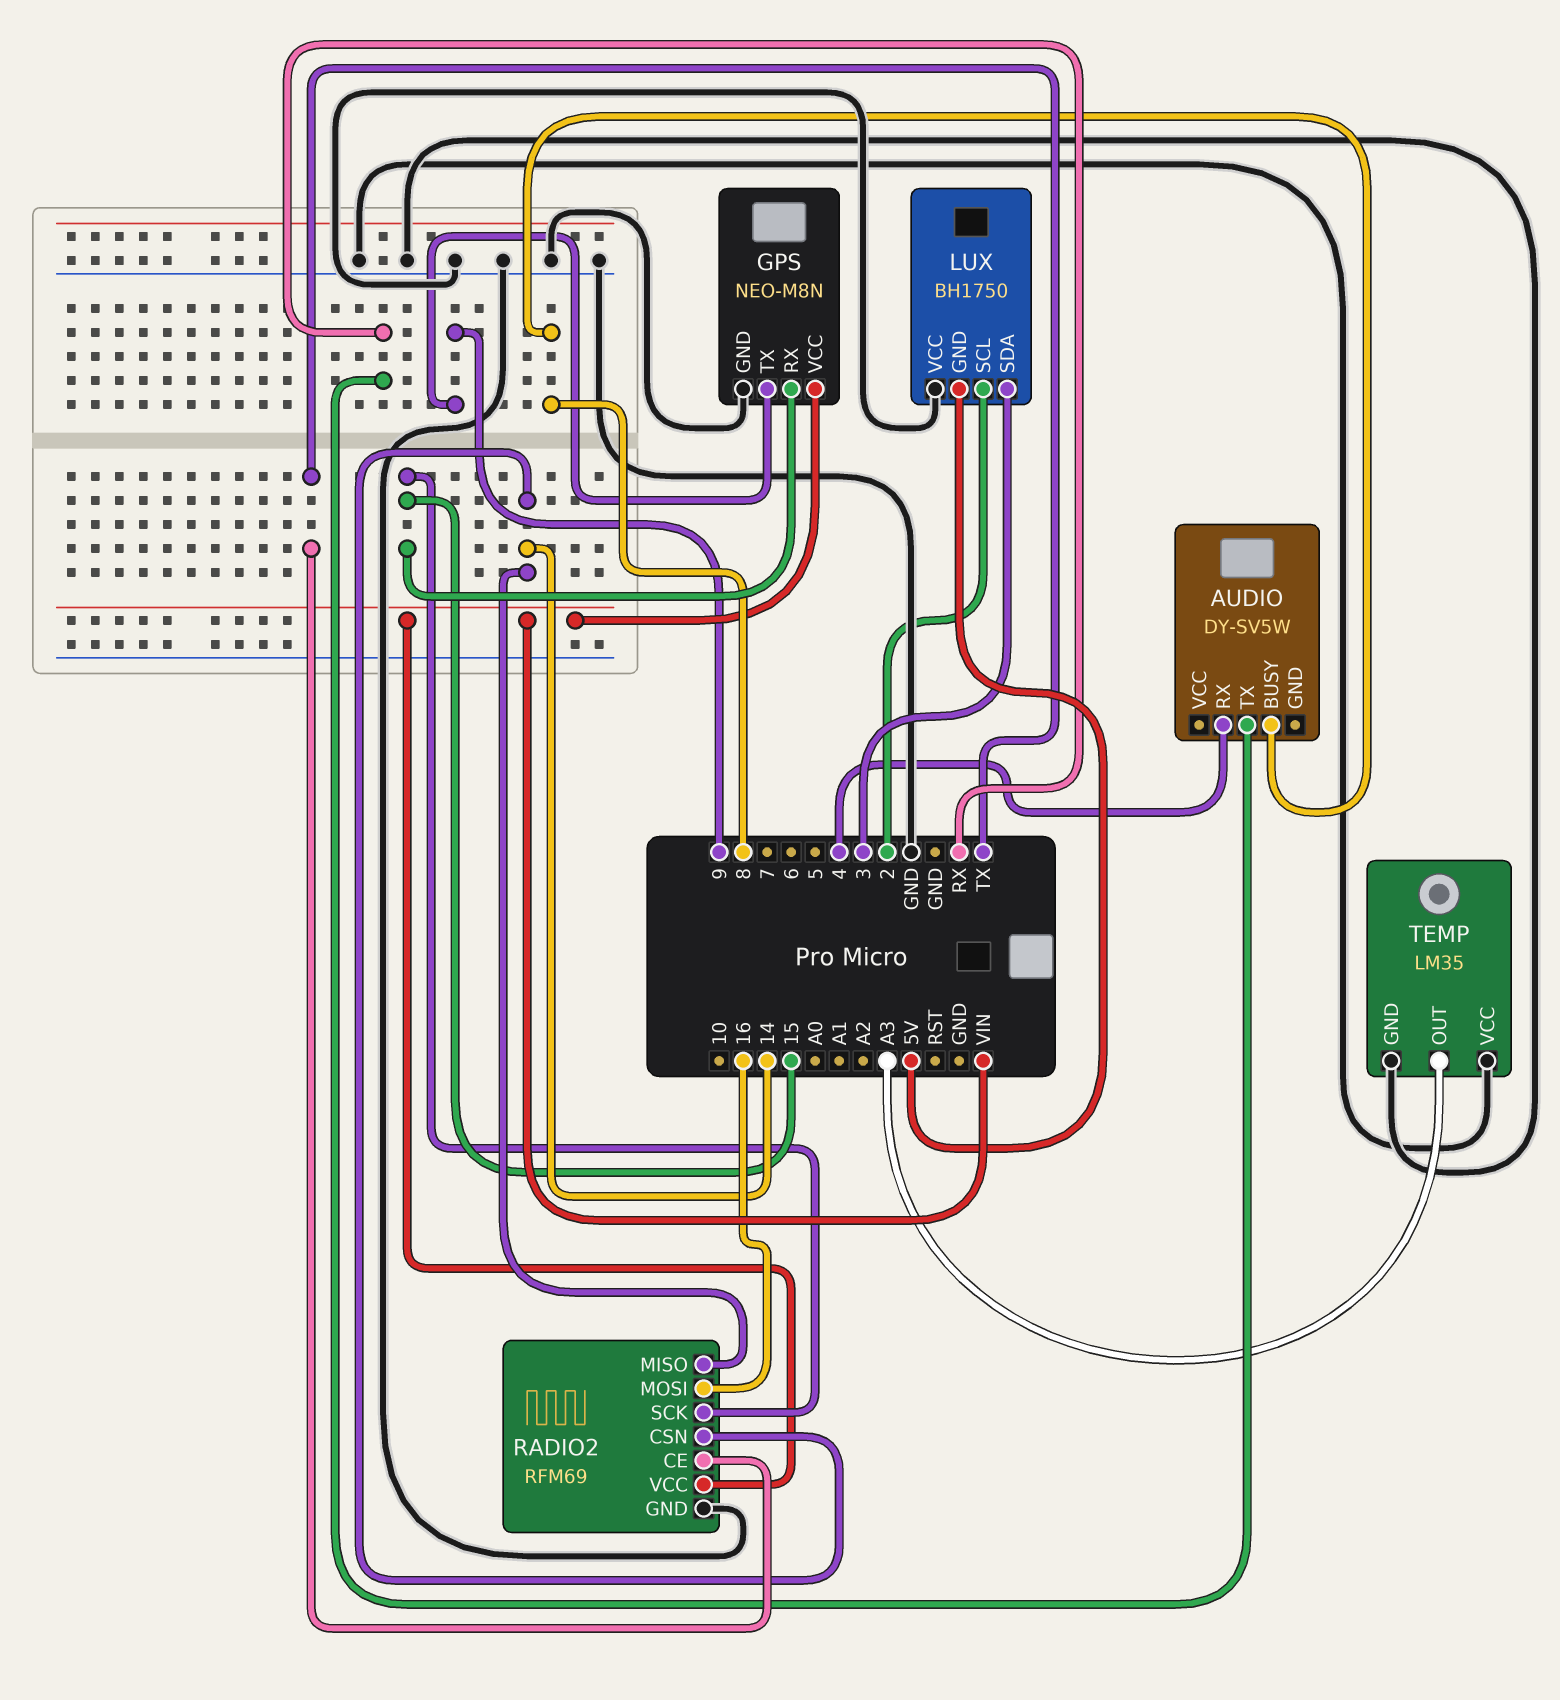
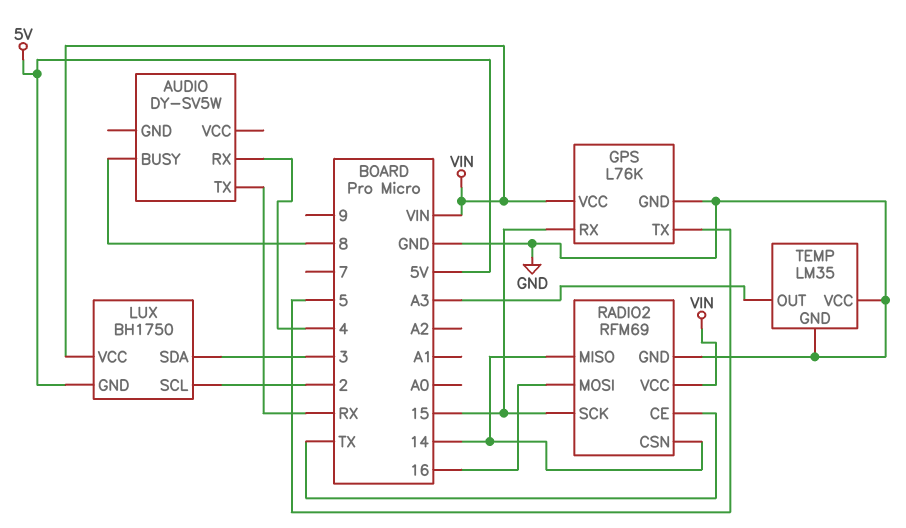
GPS: NEO-M8N -> L76K
GPS pin TX: 9 -> 5
LUX pin VCC: GND -> VIN

